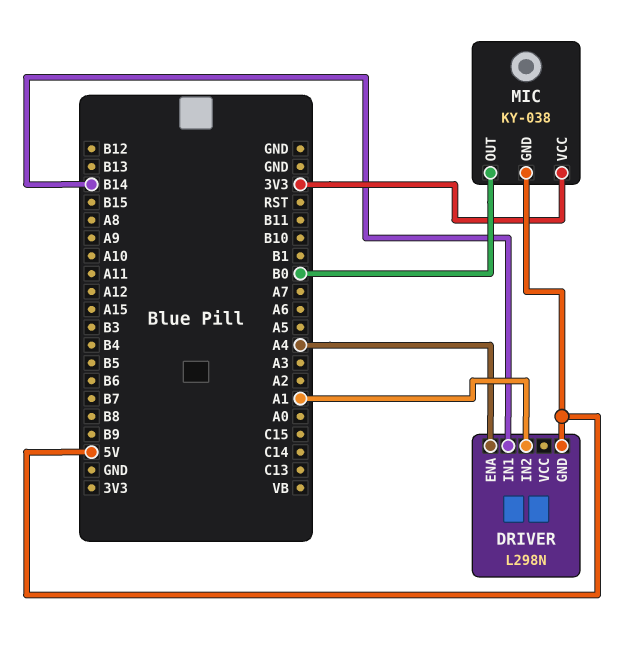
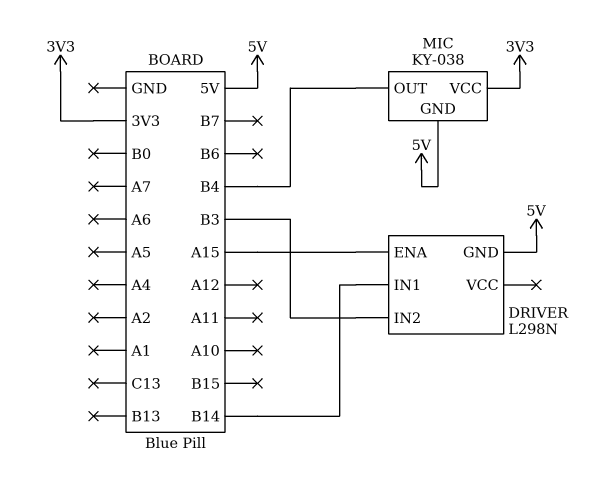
DRIVER pin ENA: A4 -> A15
DRIVER pin IN2: A1 -> B3
MIC pin OUT: B0 -> B4

